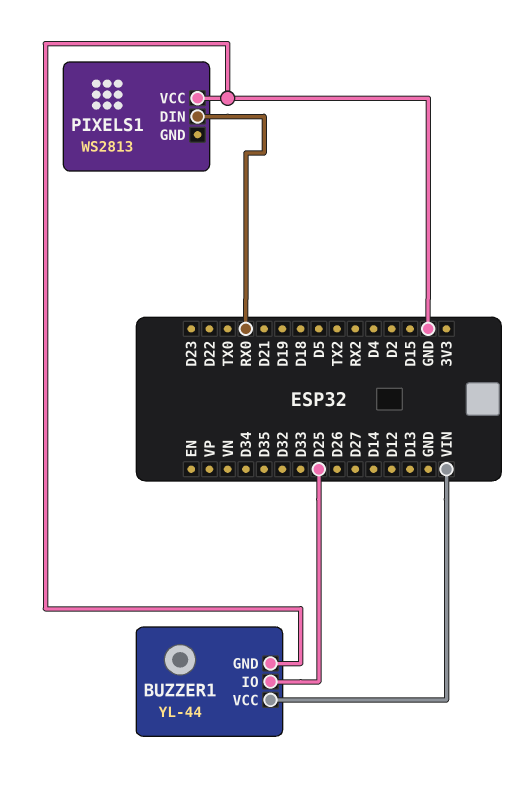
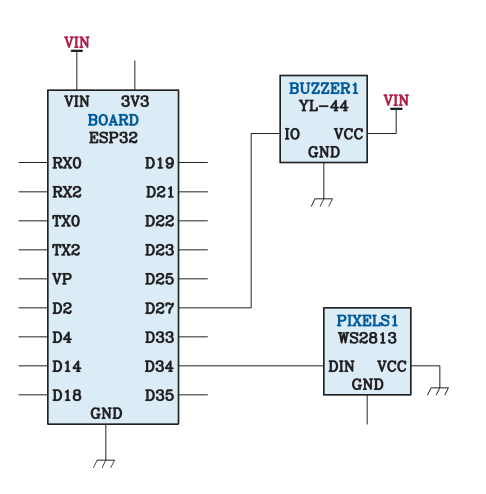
BUZZER1 pin IO: D25 -> D27
PIXELS1 pin DIN: RX0 -> D34

